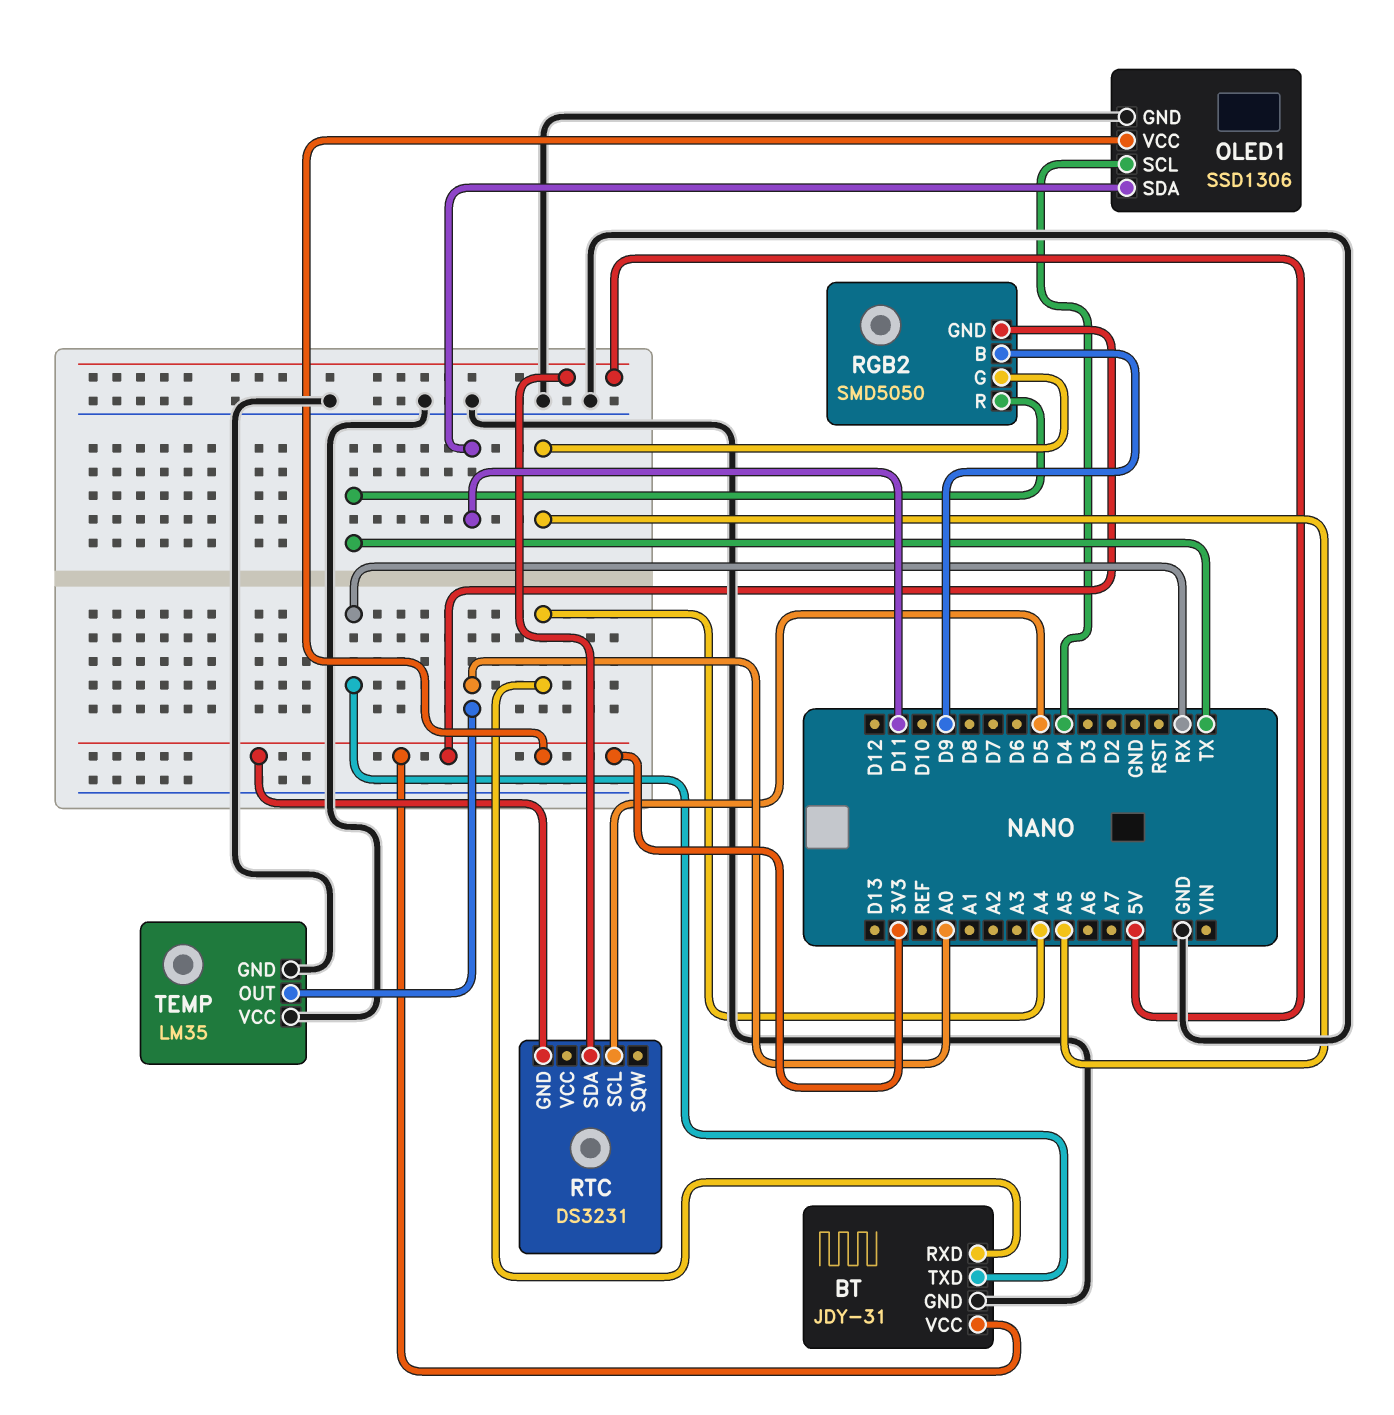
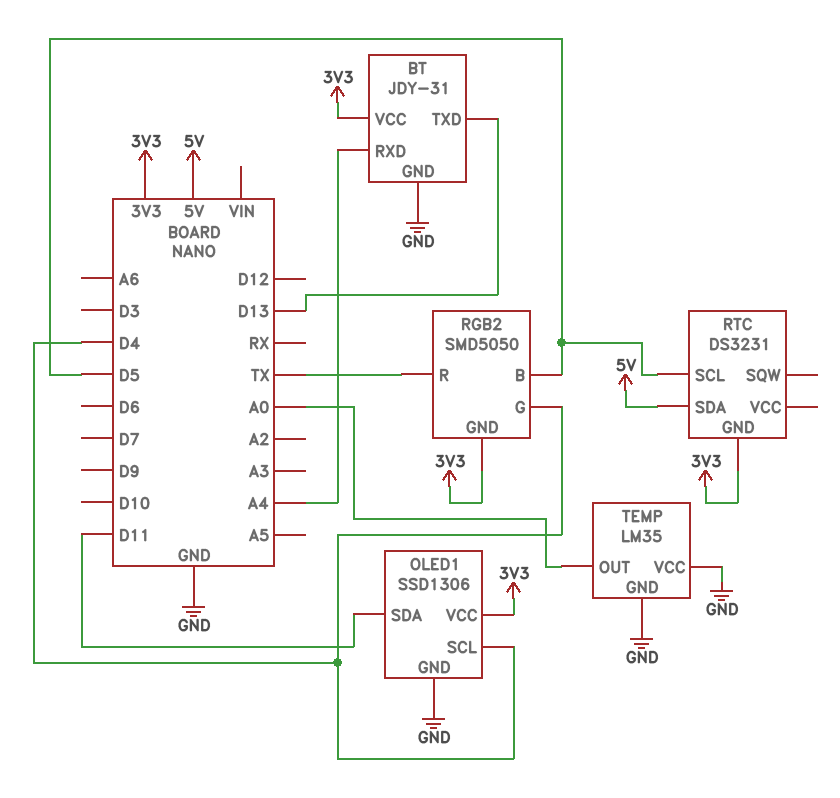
BT pin TXD: RX -> D13
RGB2 pin B: D9 -> D5
RGB2 pin G: A5 -> D4

